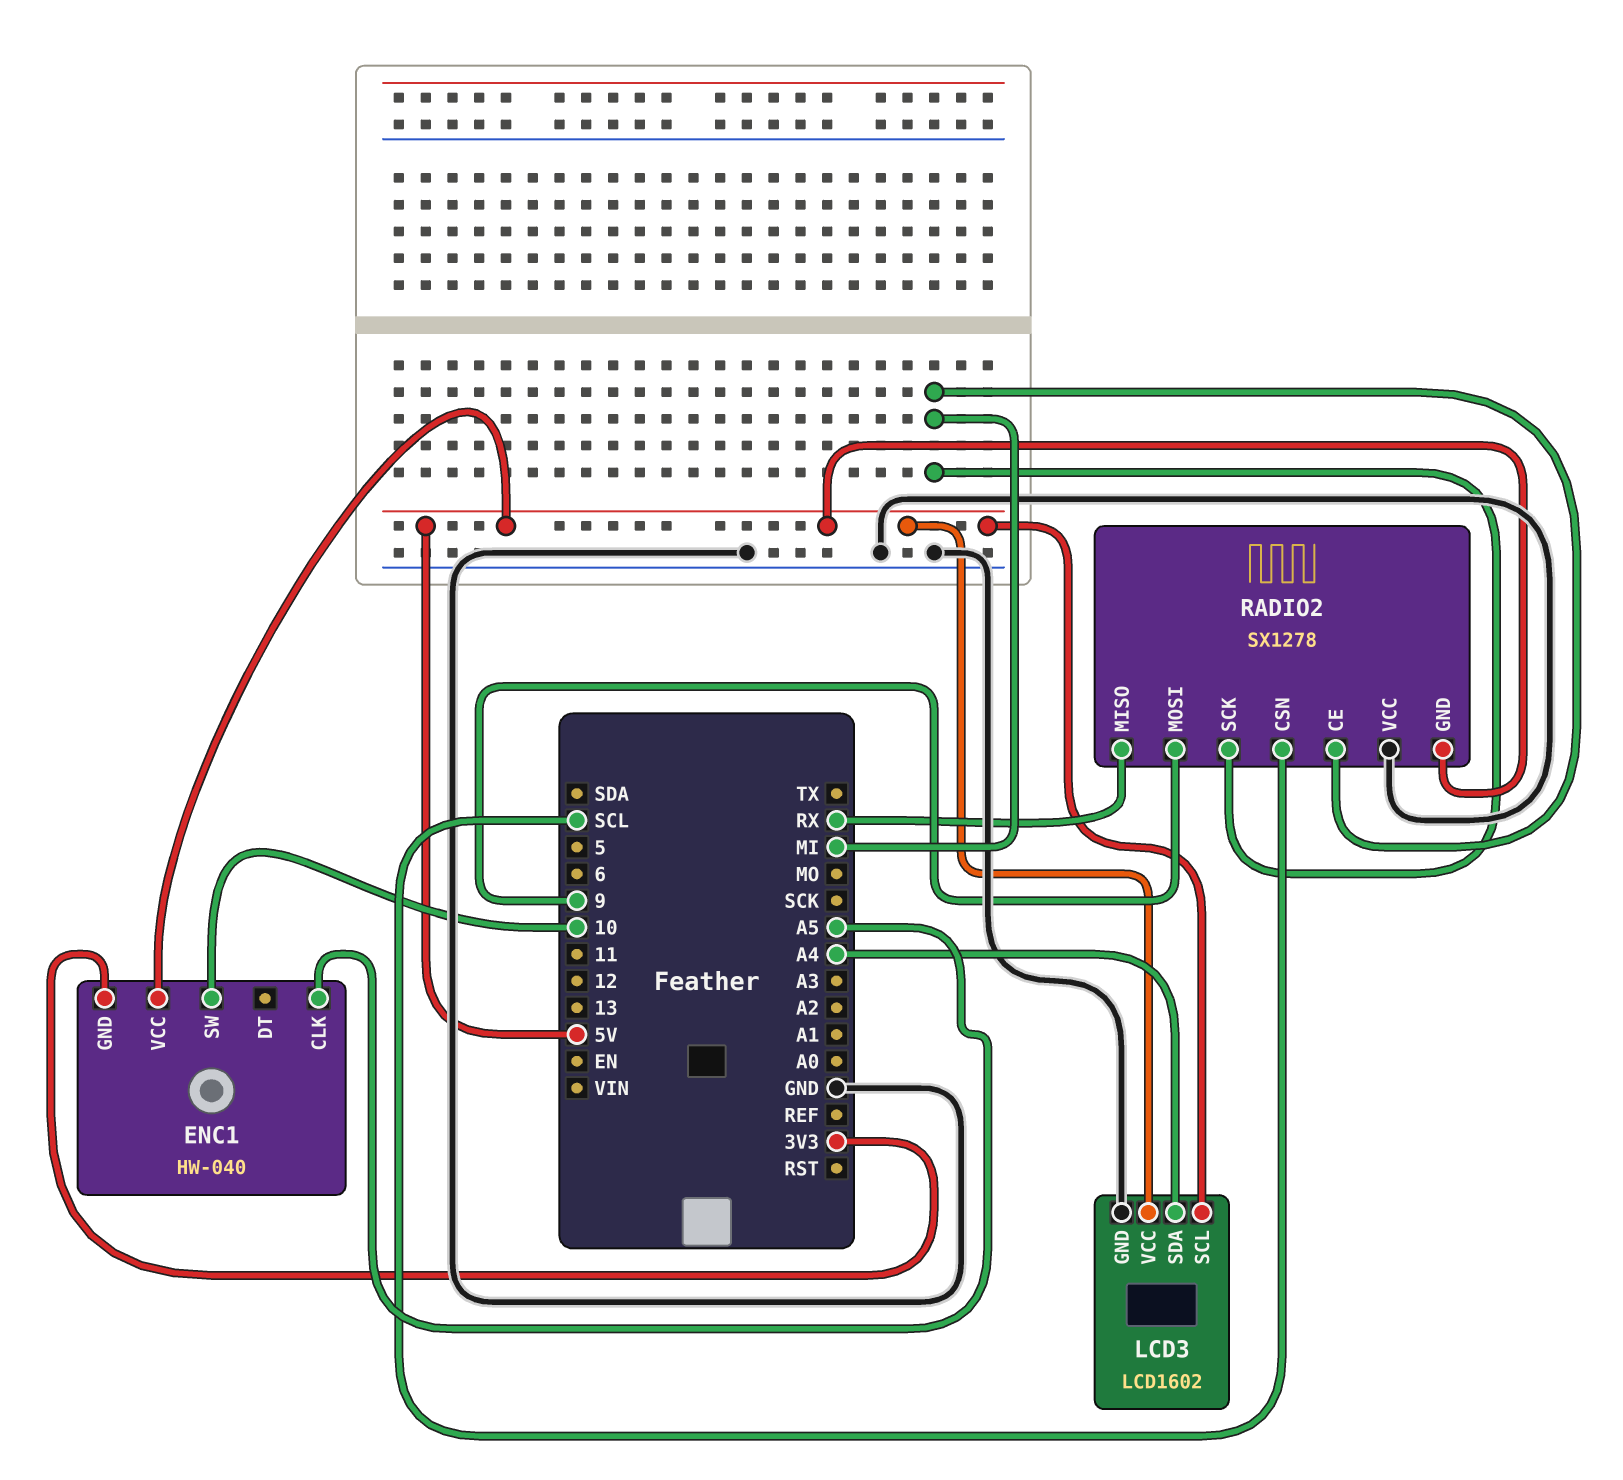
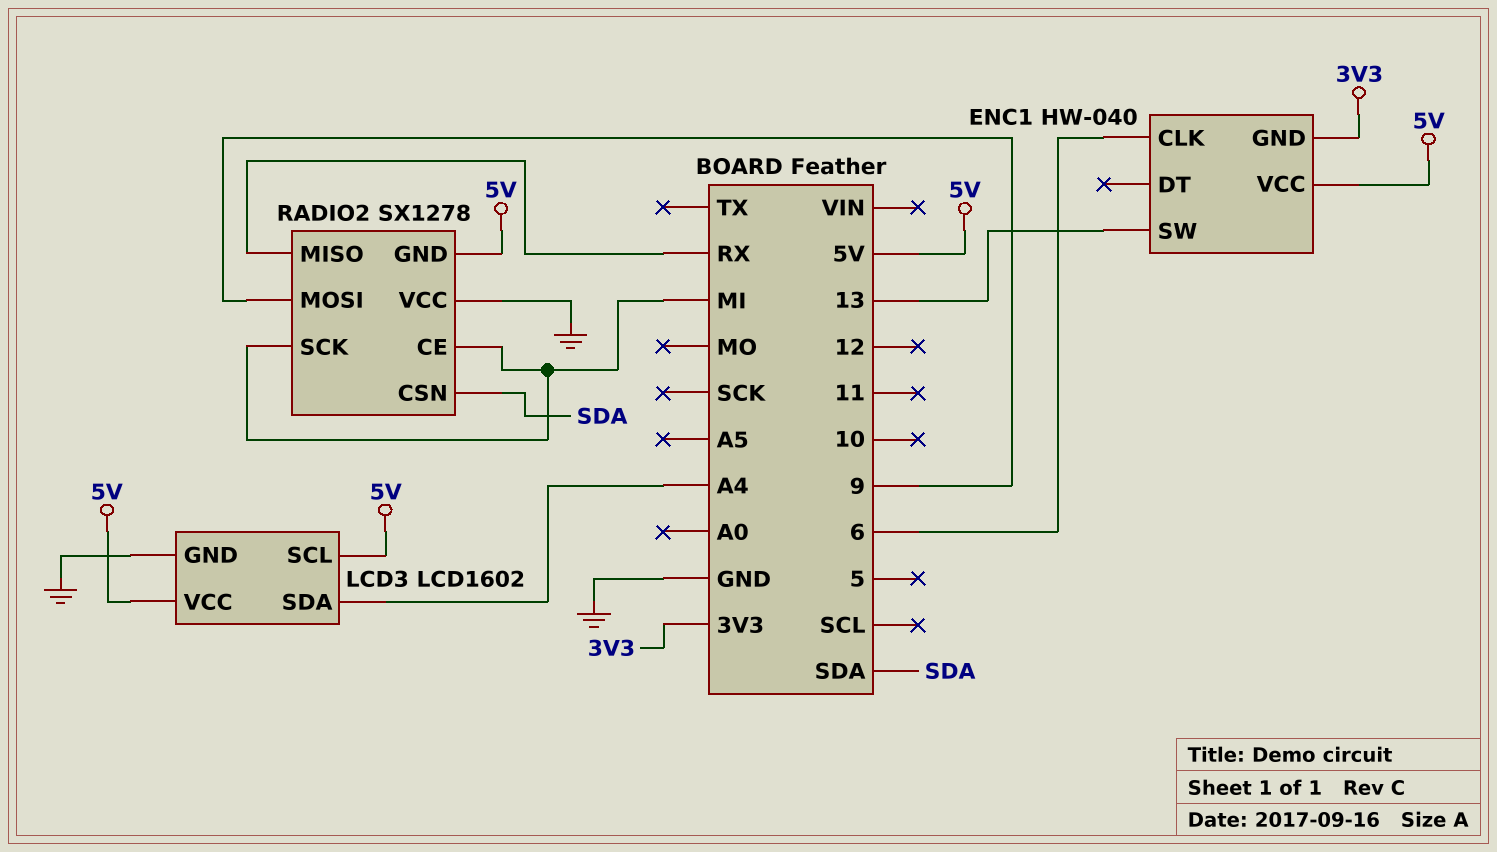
ENC1 pin CLK: A5 -> 6
ENC1 pin SW: 10 -> 13
RADIO2 pin CSN: SCL -> SDA

